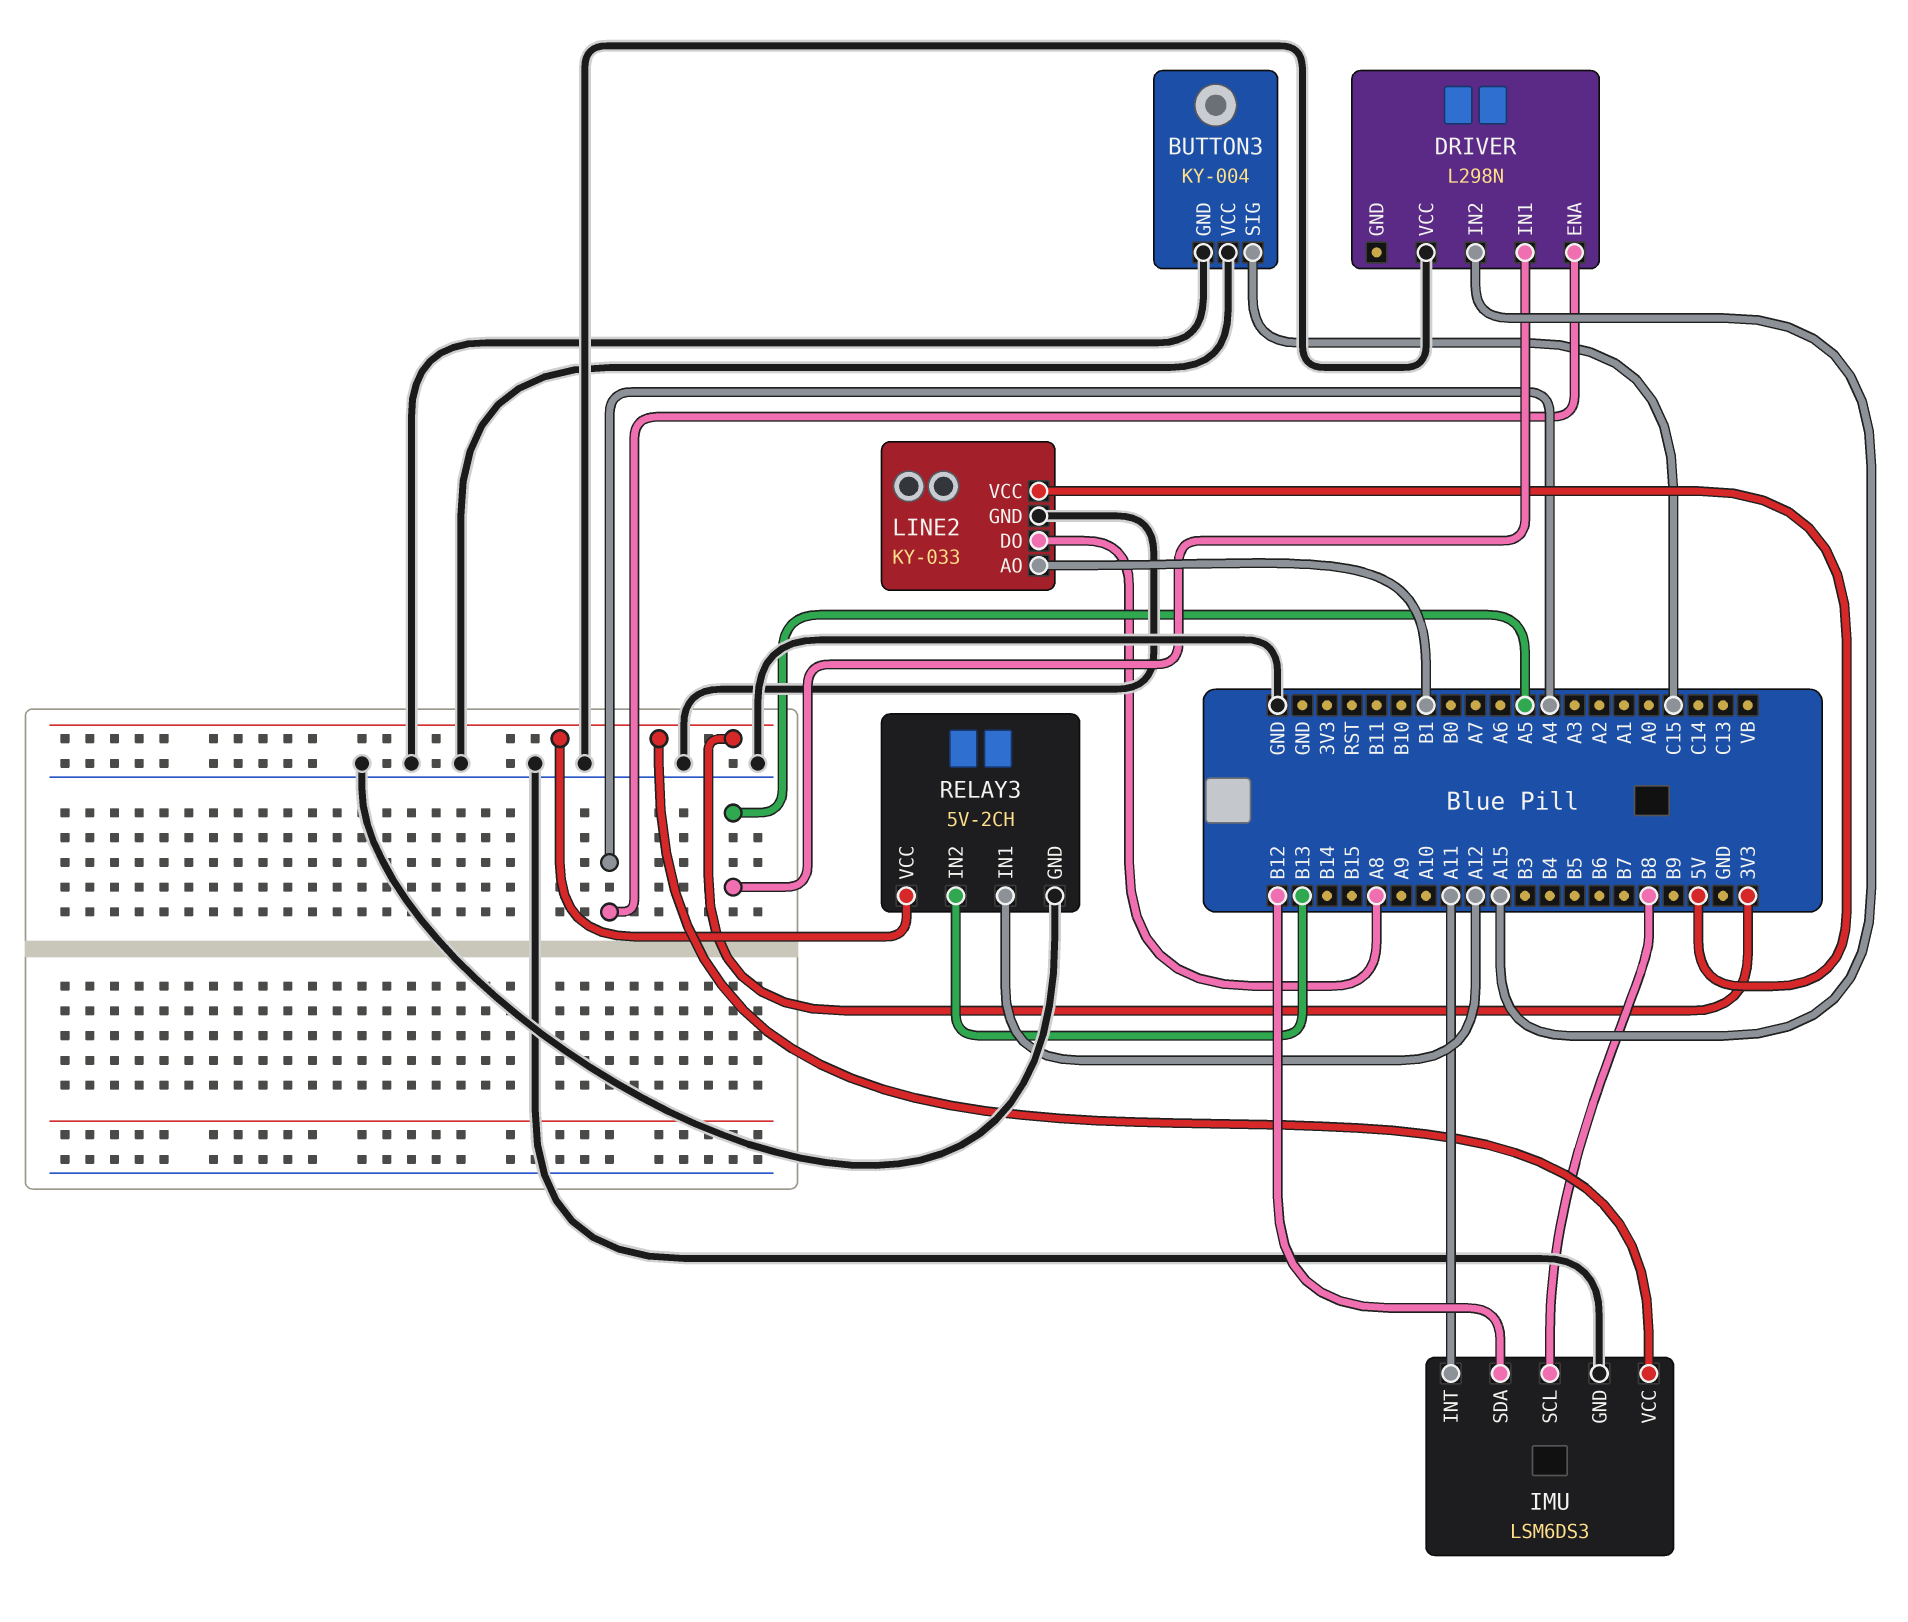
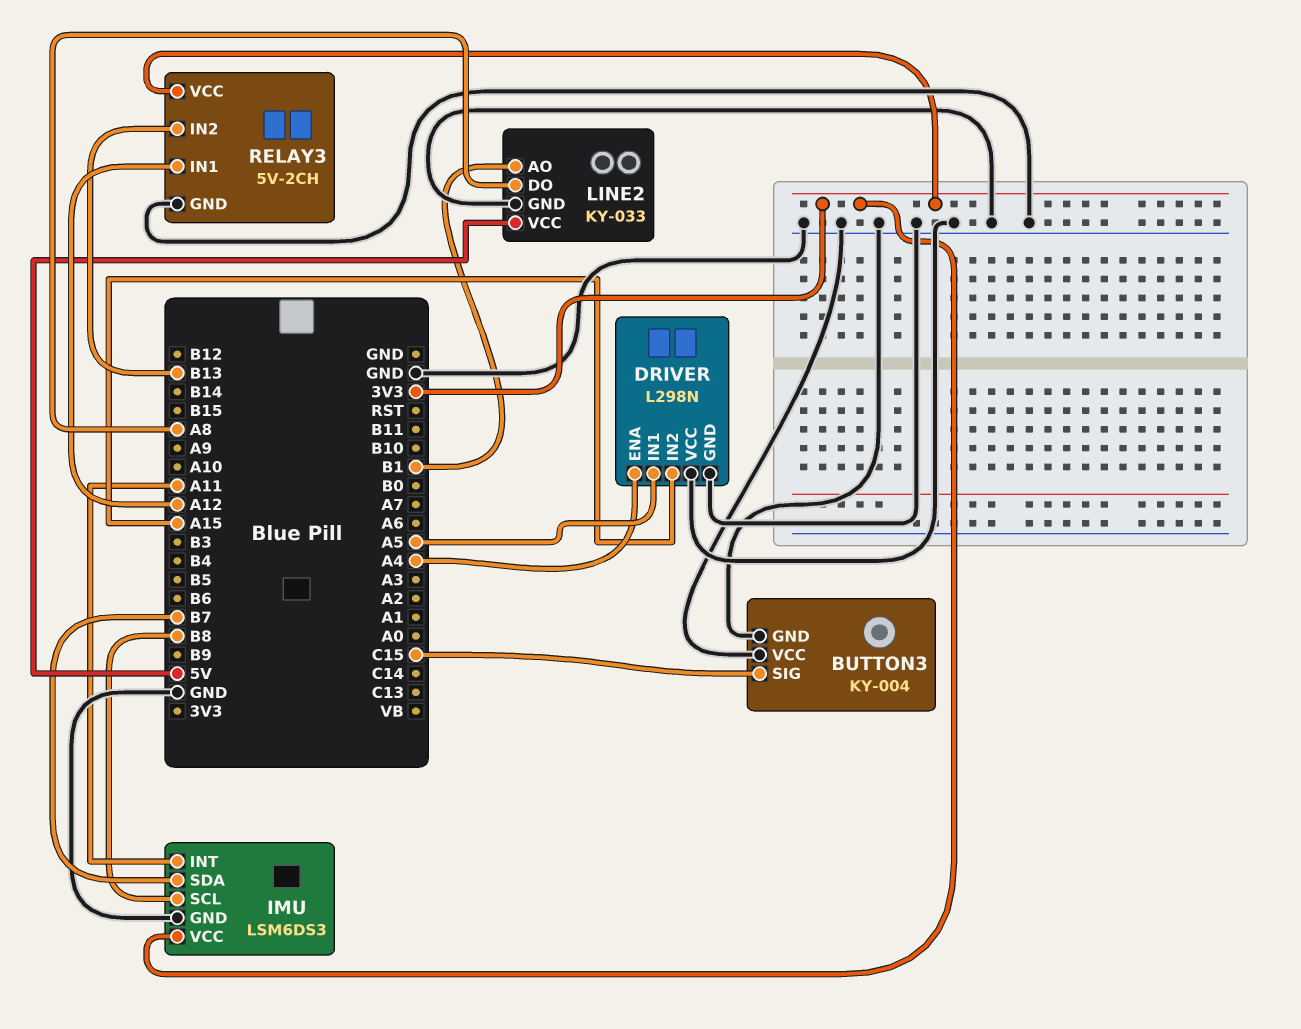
DRIVER pin GND: none -> GND
IMU pin SDA: B12 -> B7

